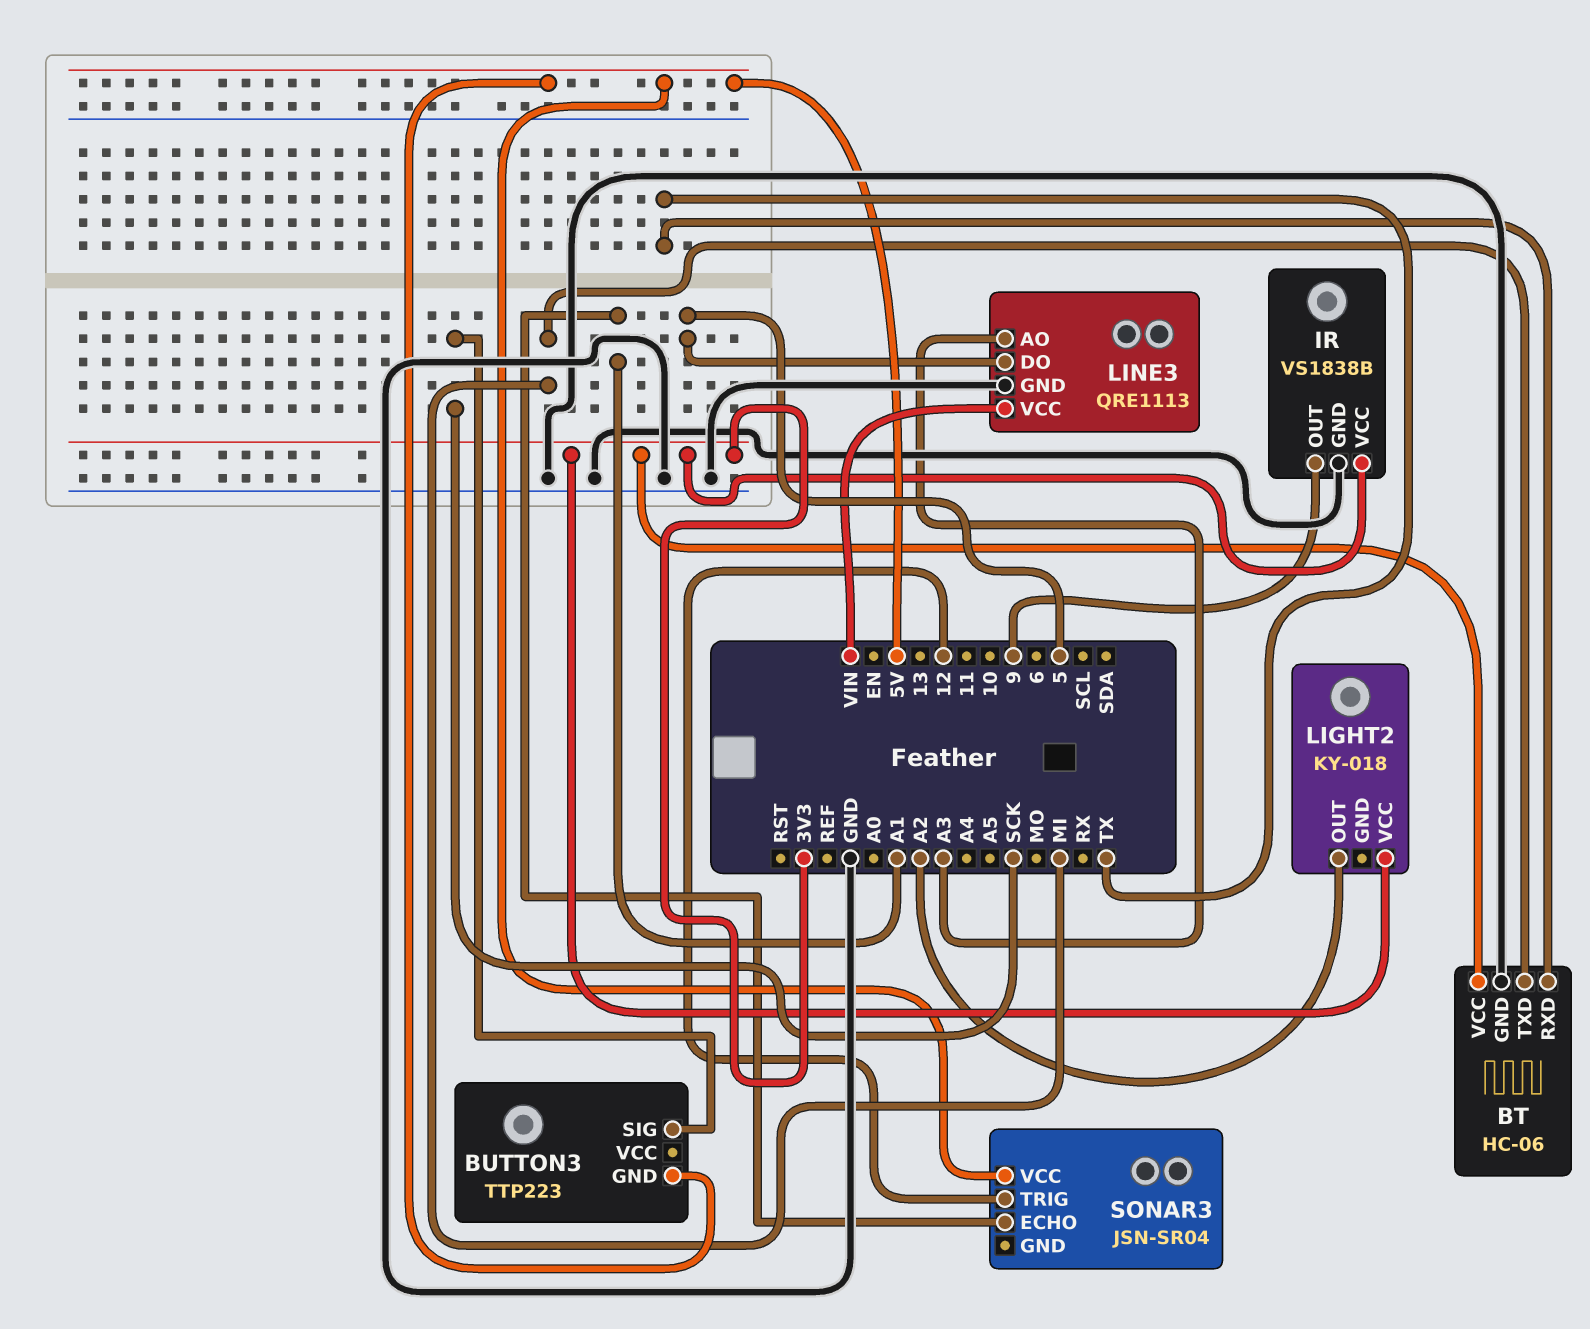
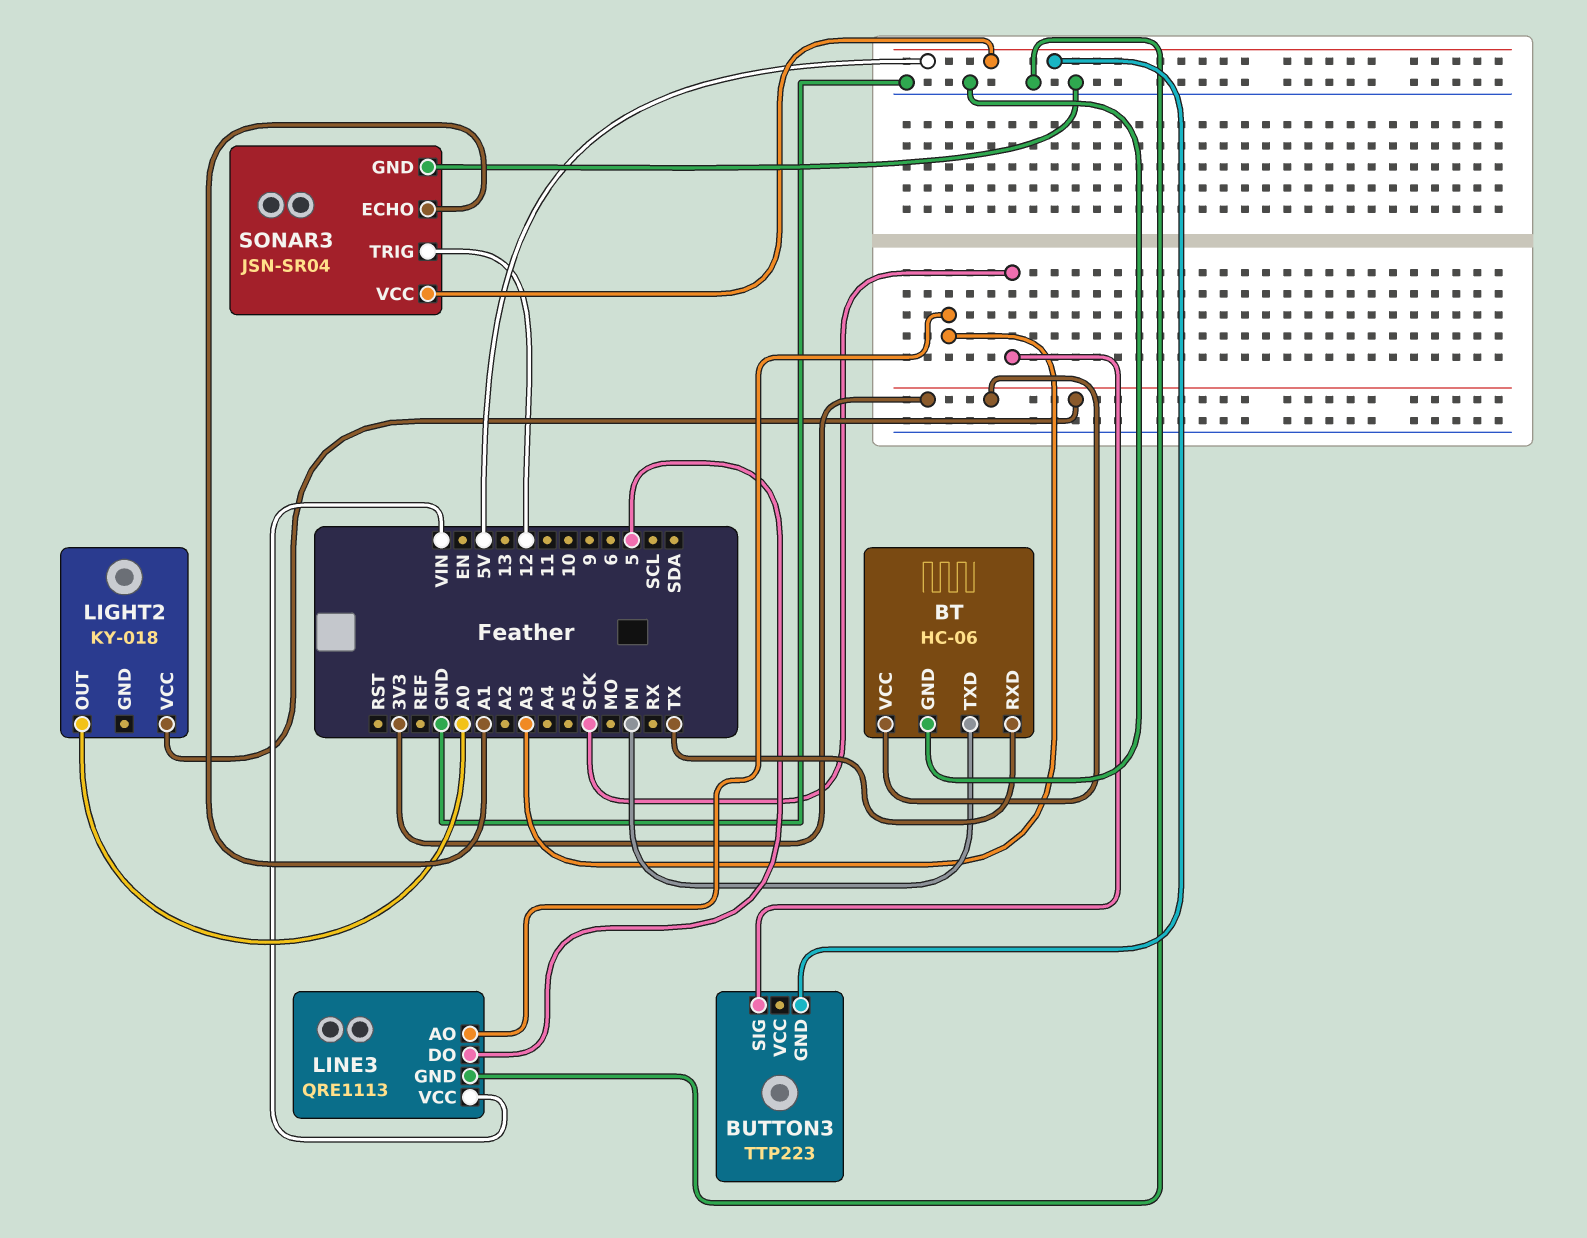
IR: VS1838B -> none
IR pin GND: GND -> none
IR pin OUT: 9 -> none
IR pin VCC: 3V3 -> none
LIGHT2 pin OUT: A2 -> A0
SONAR3 pin GND: none -> GND

